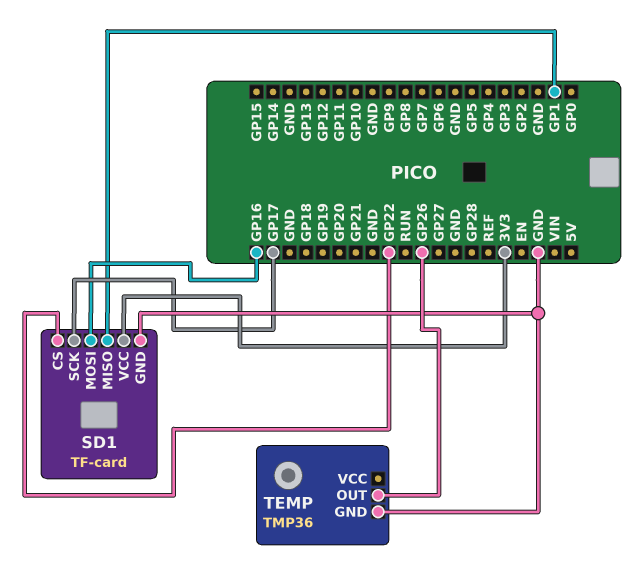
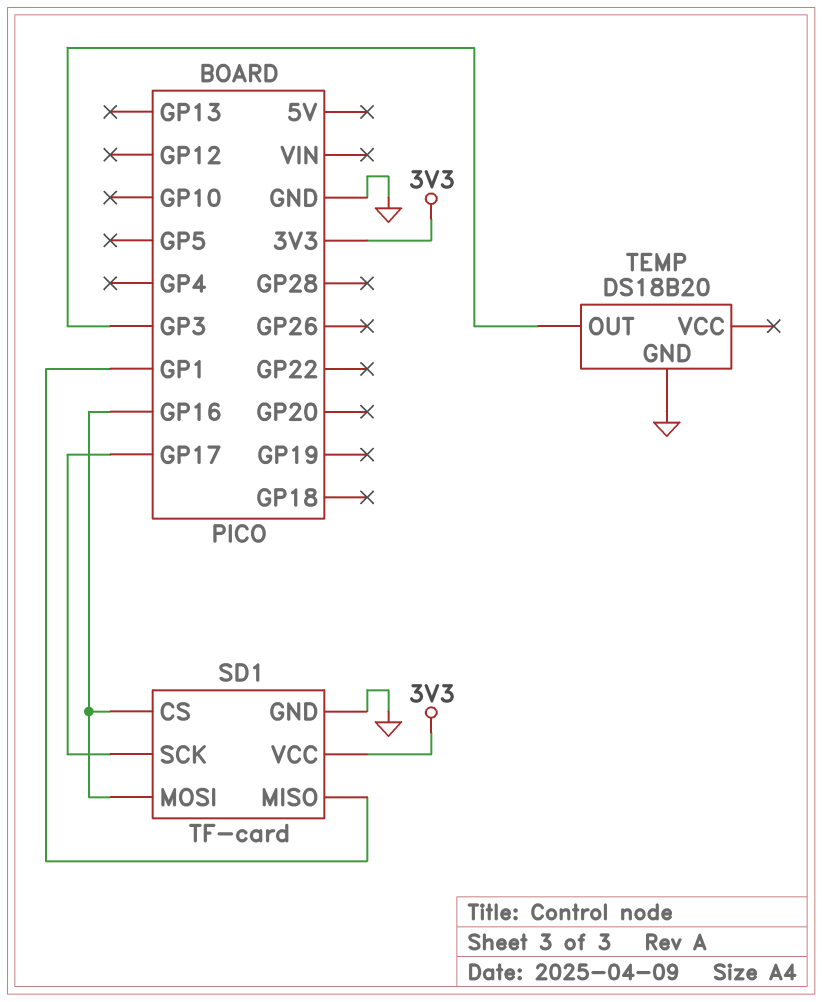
SD1 pin CS: GP22 -> GP16
TEMP: TMP36 -> DS18B20
TEMP pin OUT: GP26 -> GP3

